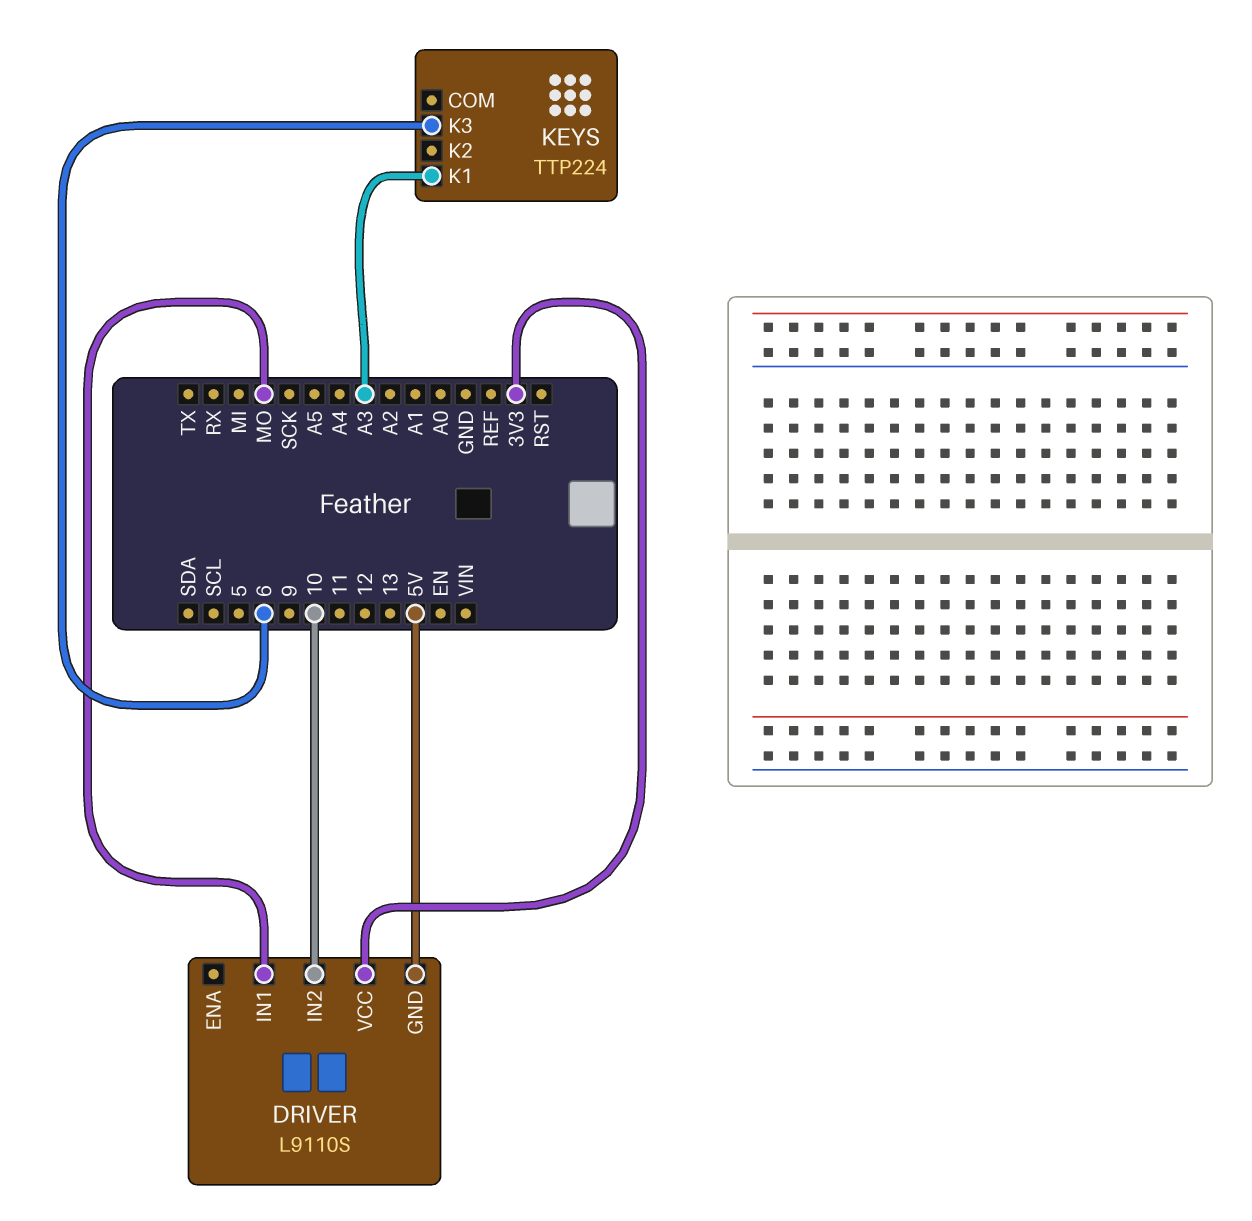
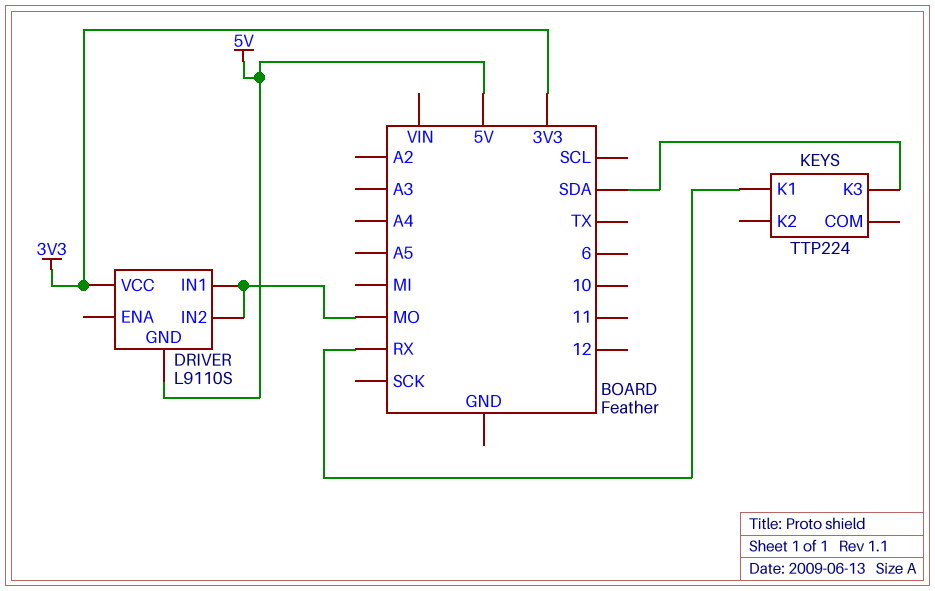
DRIVER pin IN2: 10 -> MO
KEYS pin K1: A3 -> RX
KEYS pin K3: 6 -> SDA

